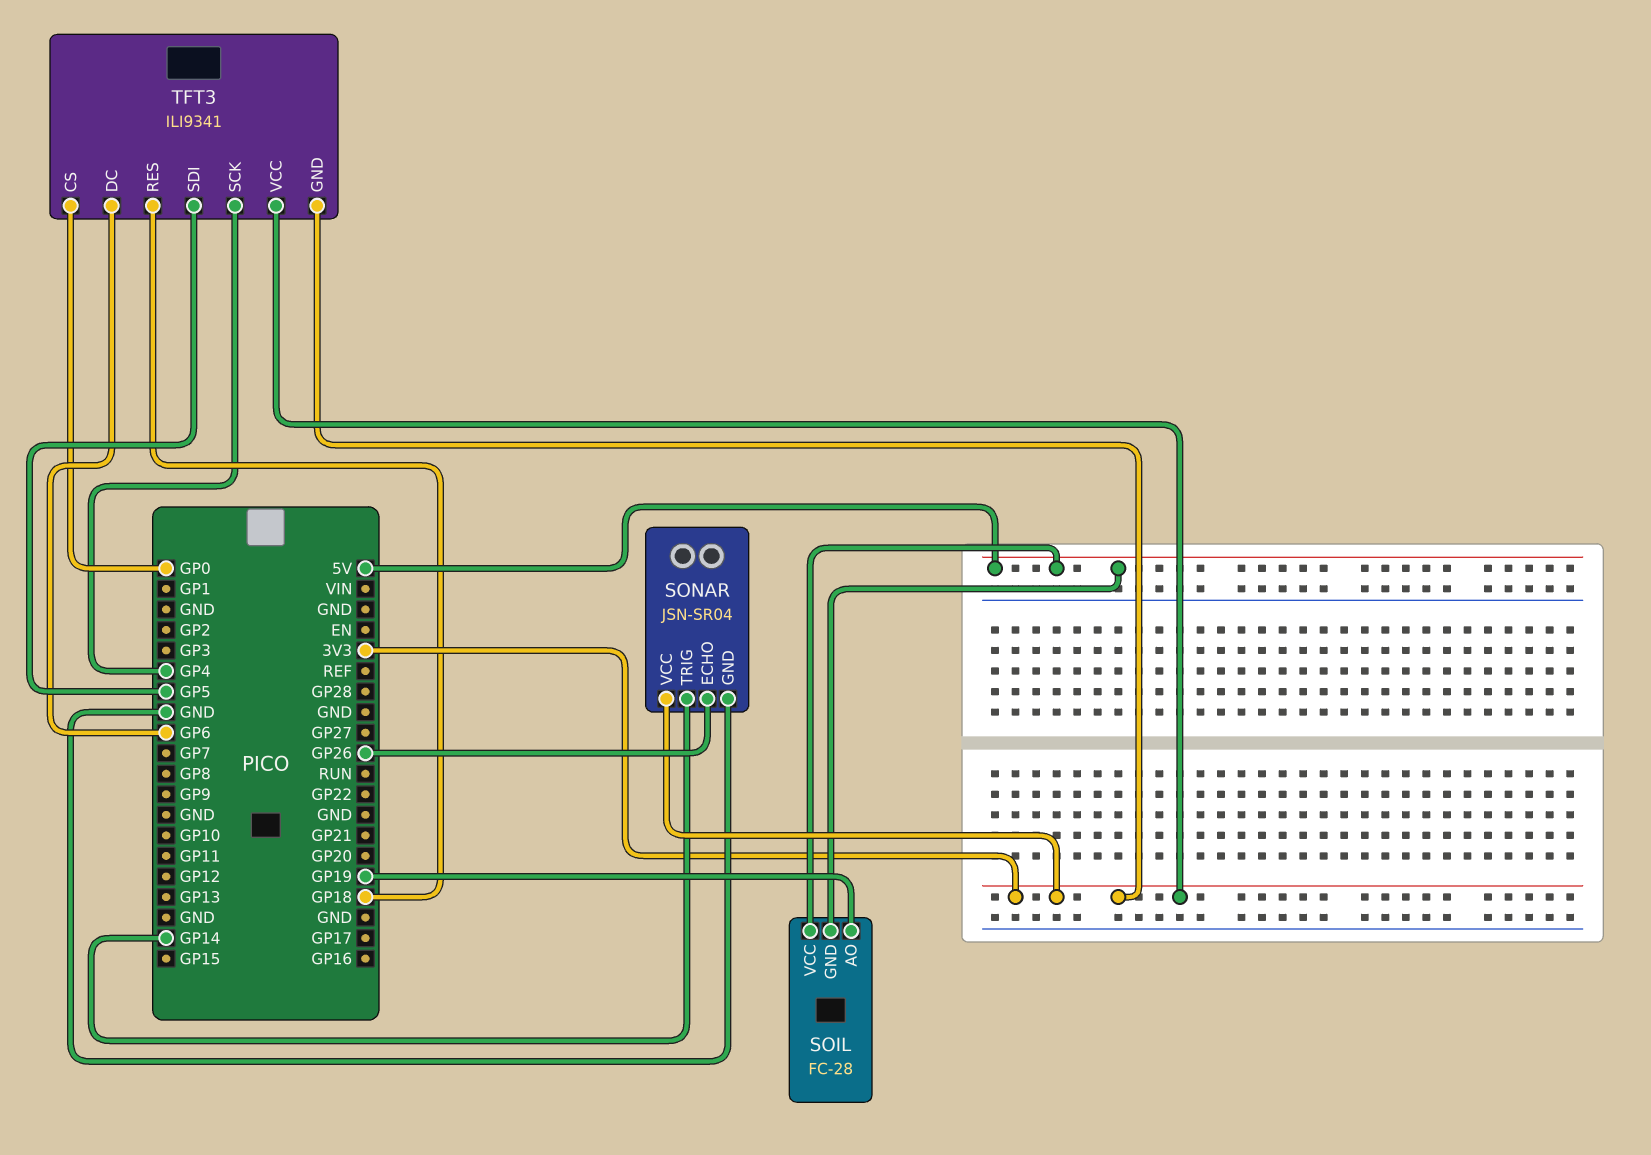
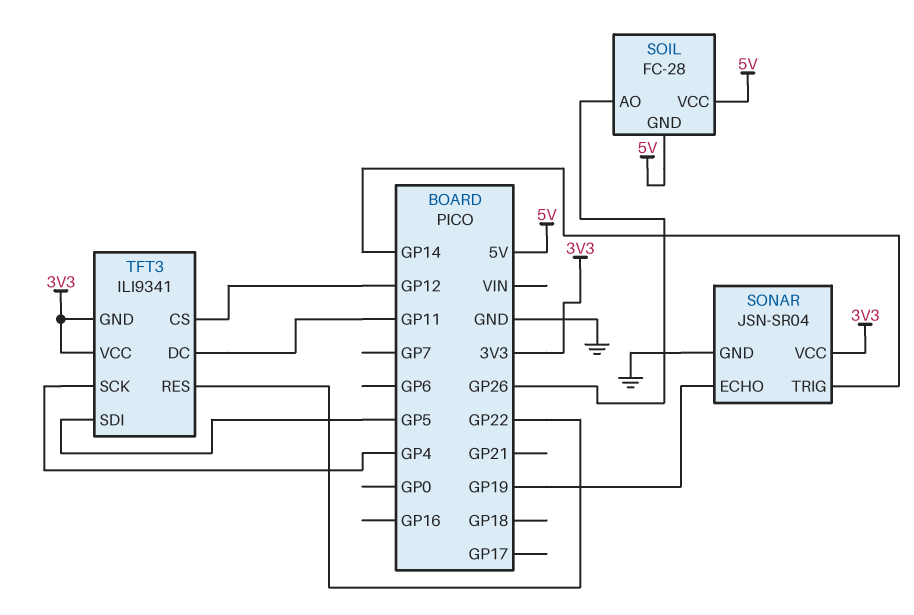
SOIL pin AO: GP19 -> GP26
SONAR pin ECHO: GP26 -> GP19
TFT3 pin CS: GP0 -> GP12
TFT3 pin DC: GP6 -> GP11
TFT3 pin RES: GP18 -> GP22

